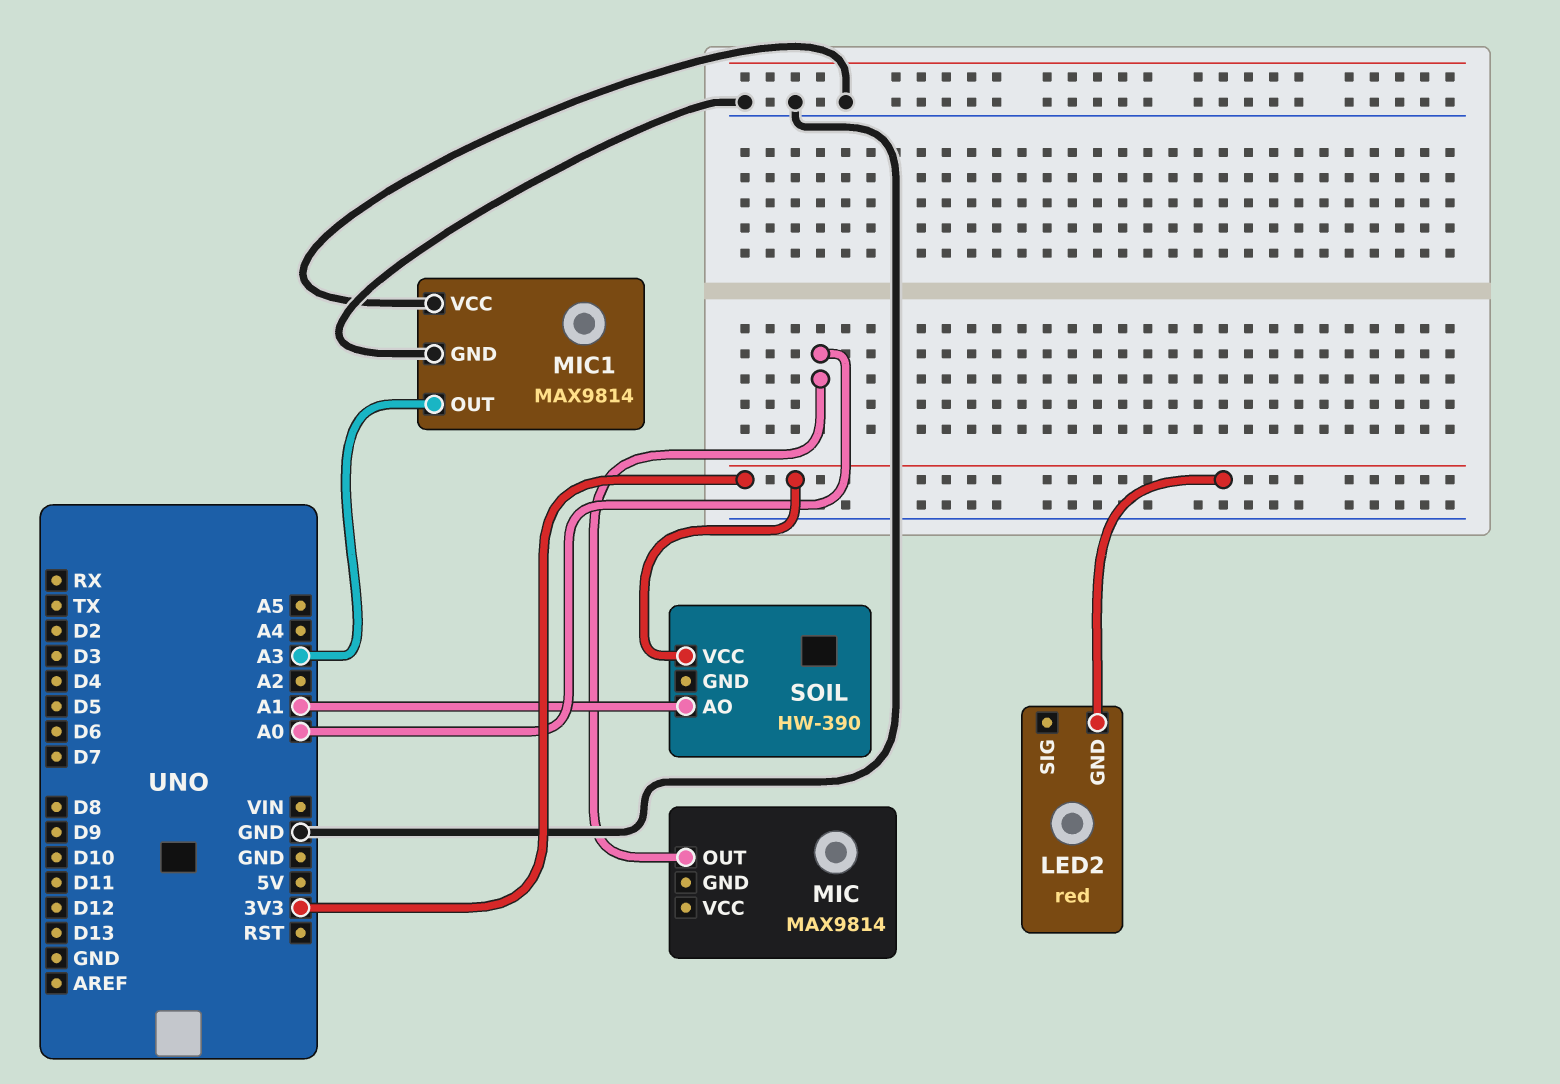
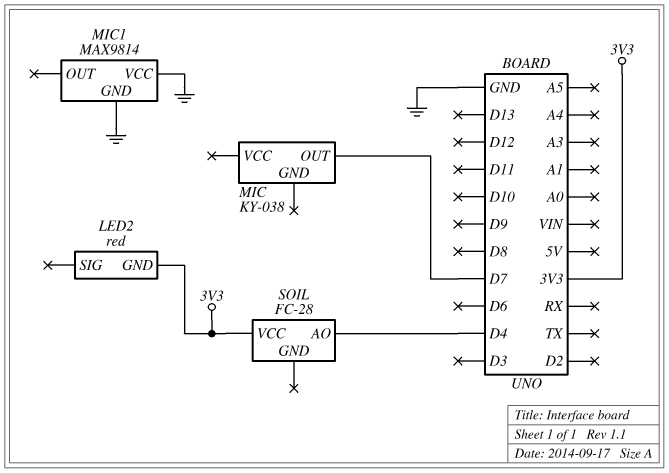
MIC: MAX9814 -> KY-038
MIC pin OUT: A0 -> D7
MIC1 pin OUT: A3 -> none
SOIL: HW-390 -> FC-28
SOIL pin AO: A1 -> D4

